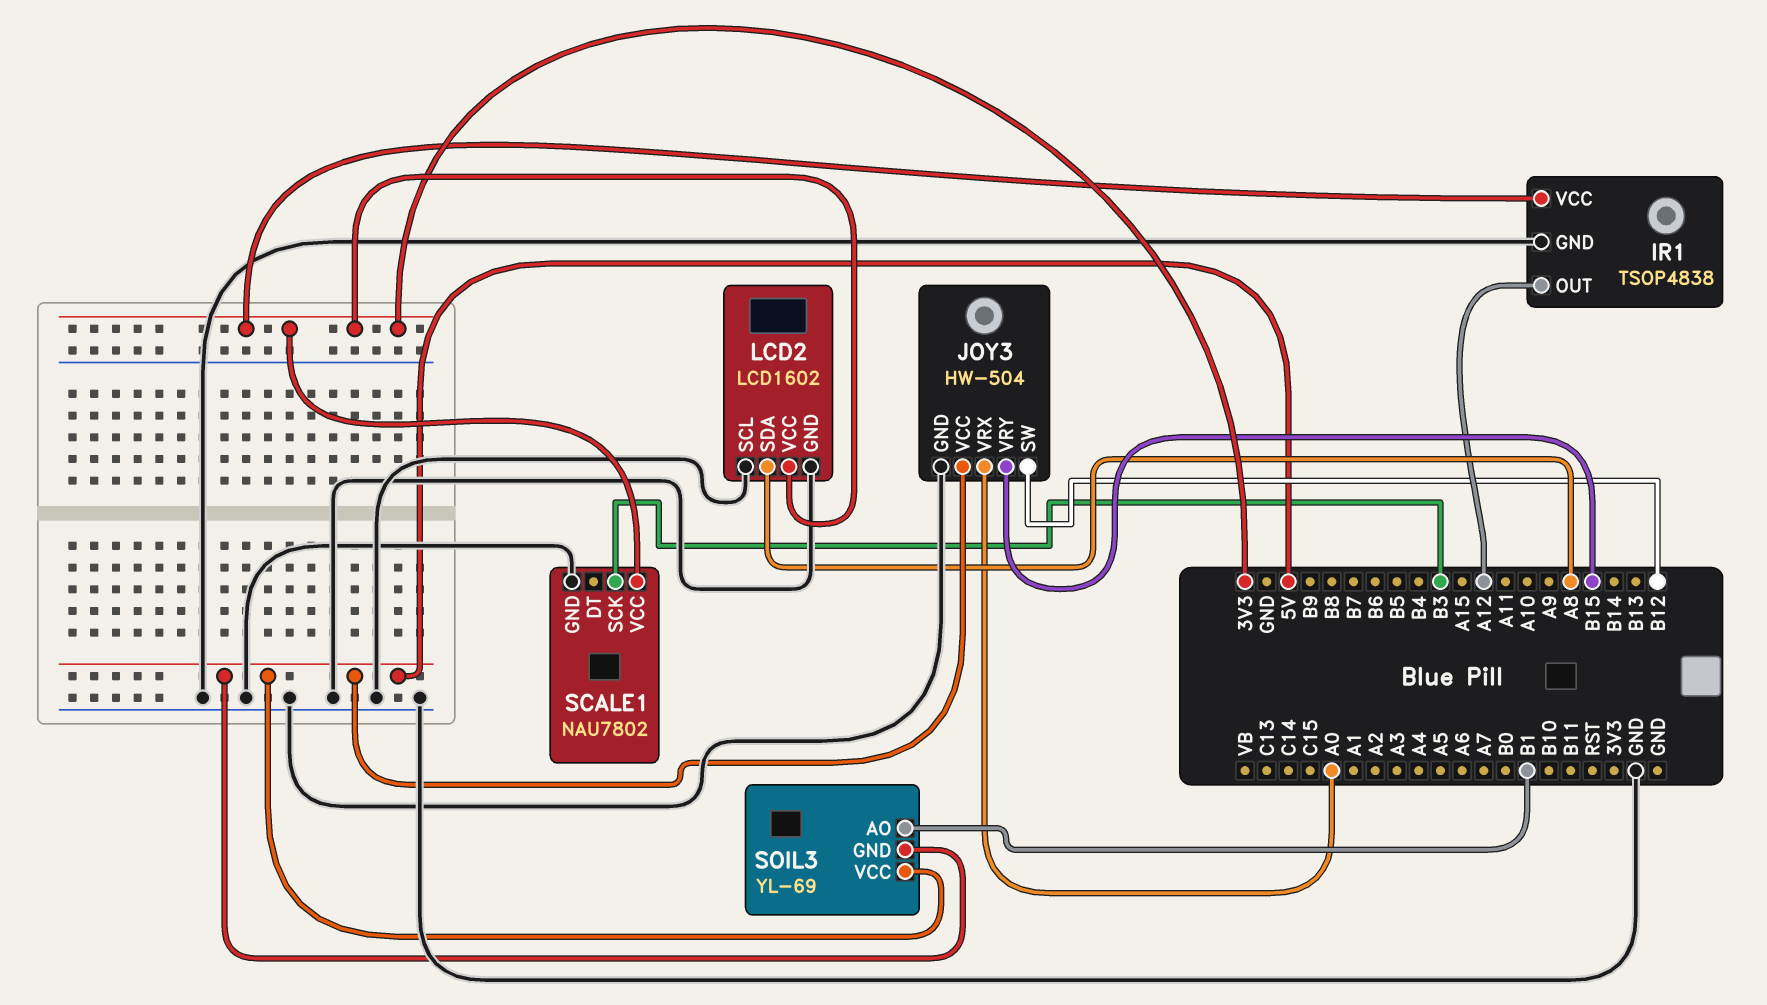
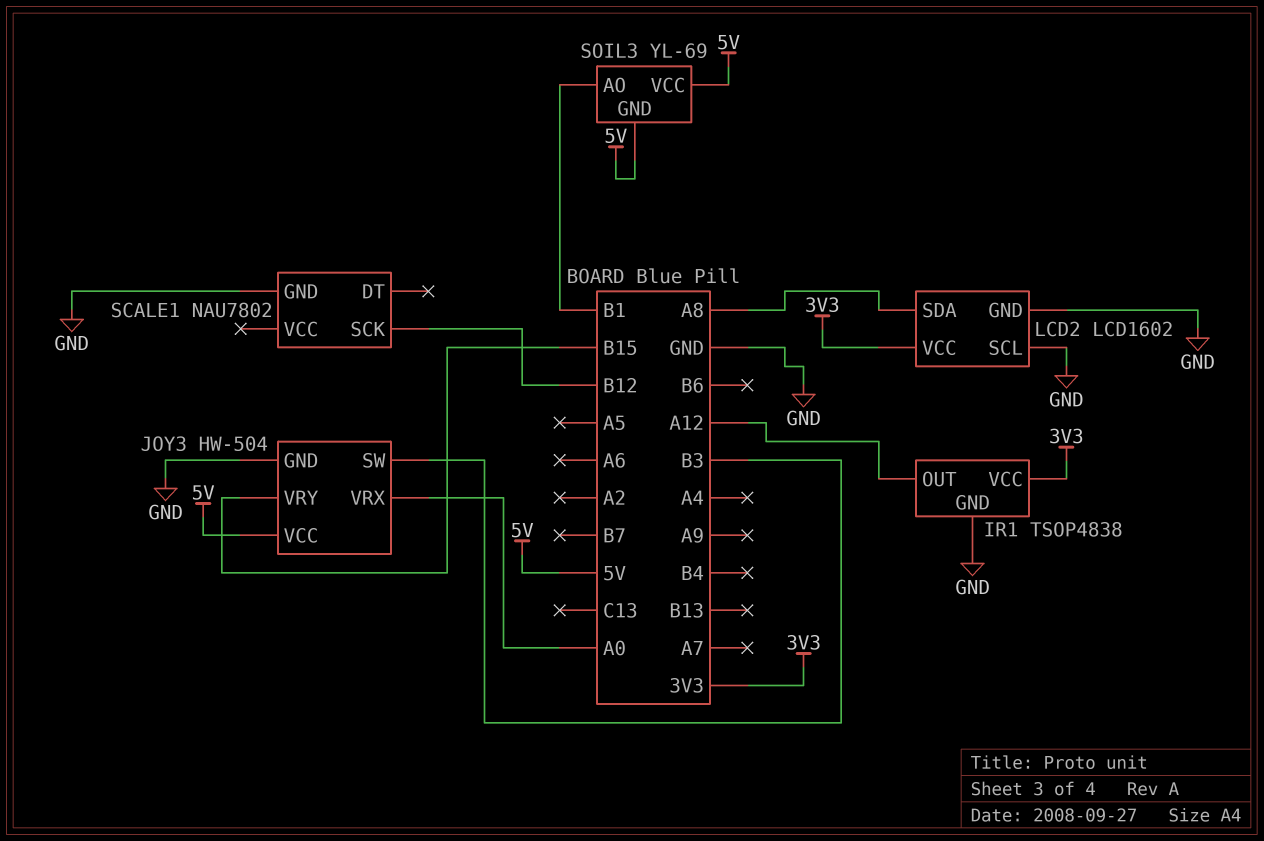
JOY3 pin SW: B12 -> B3
SCALE1 pin SCK: B3 -> B12
SCALE1 pin VCC: 3V3 -> none

